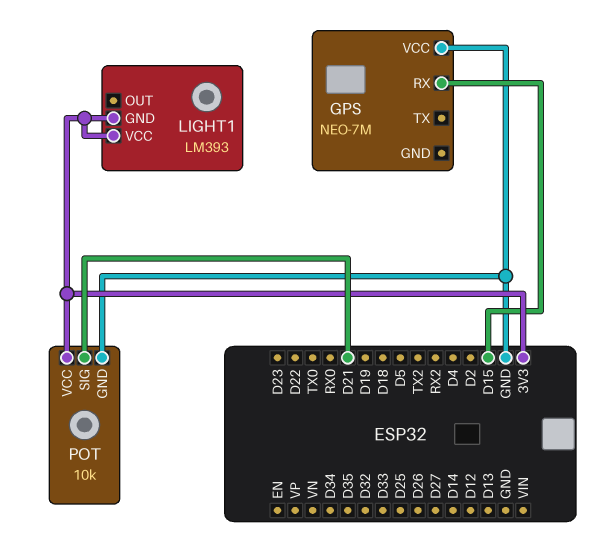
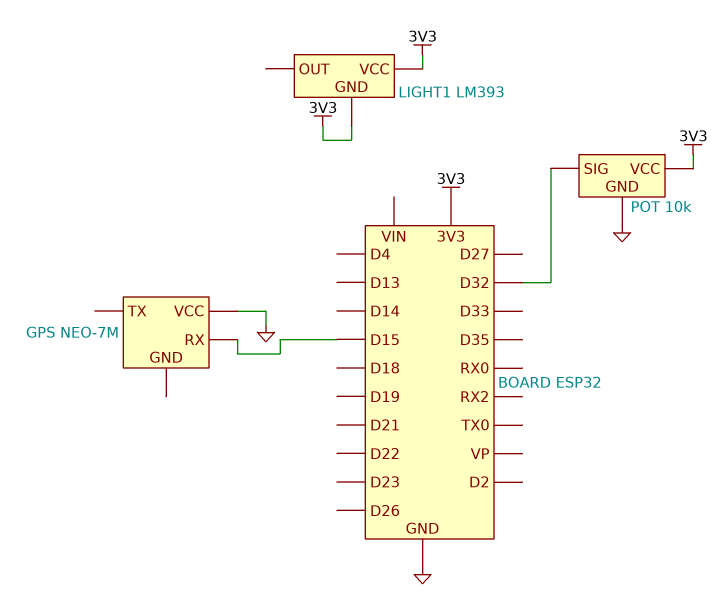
POT pin SIG: D21 -> D32

